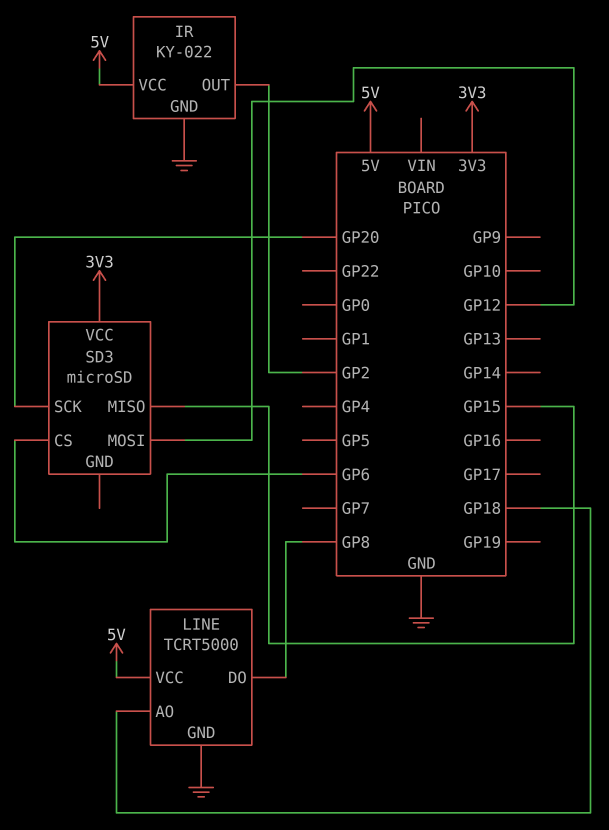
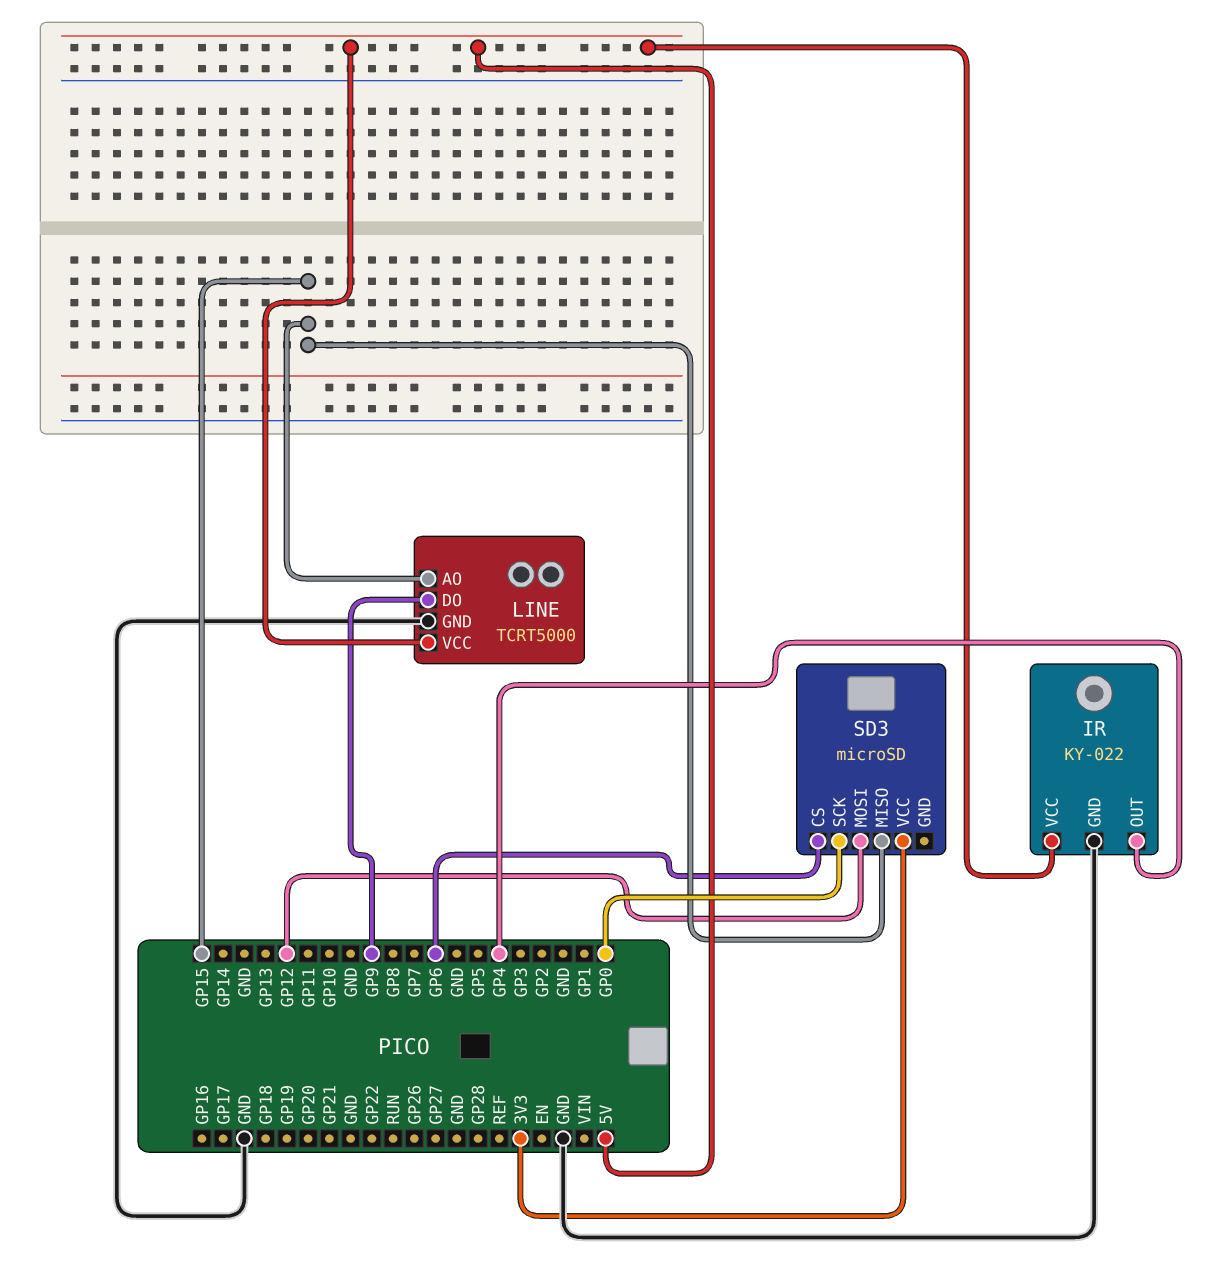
IR pin OUT: GP2 -> GP4
LINE pin AO: GP18 -> GP15
LINE pin DO: GP8 -> GP9
SD3 pin SCK: GP20 -> GP0

